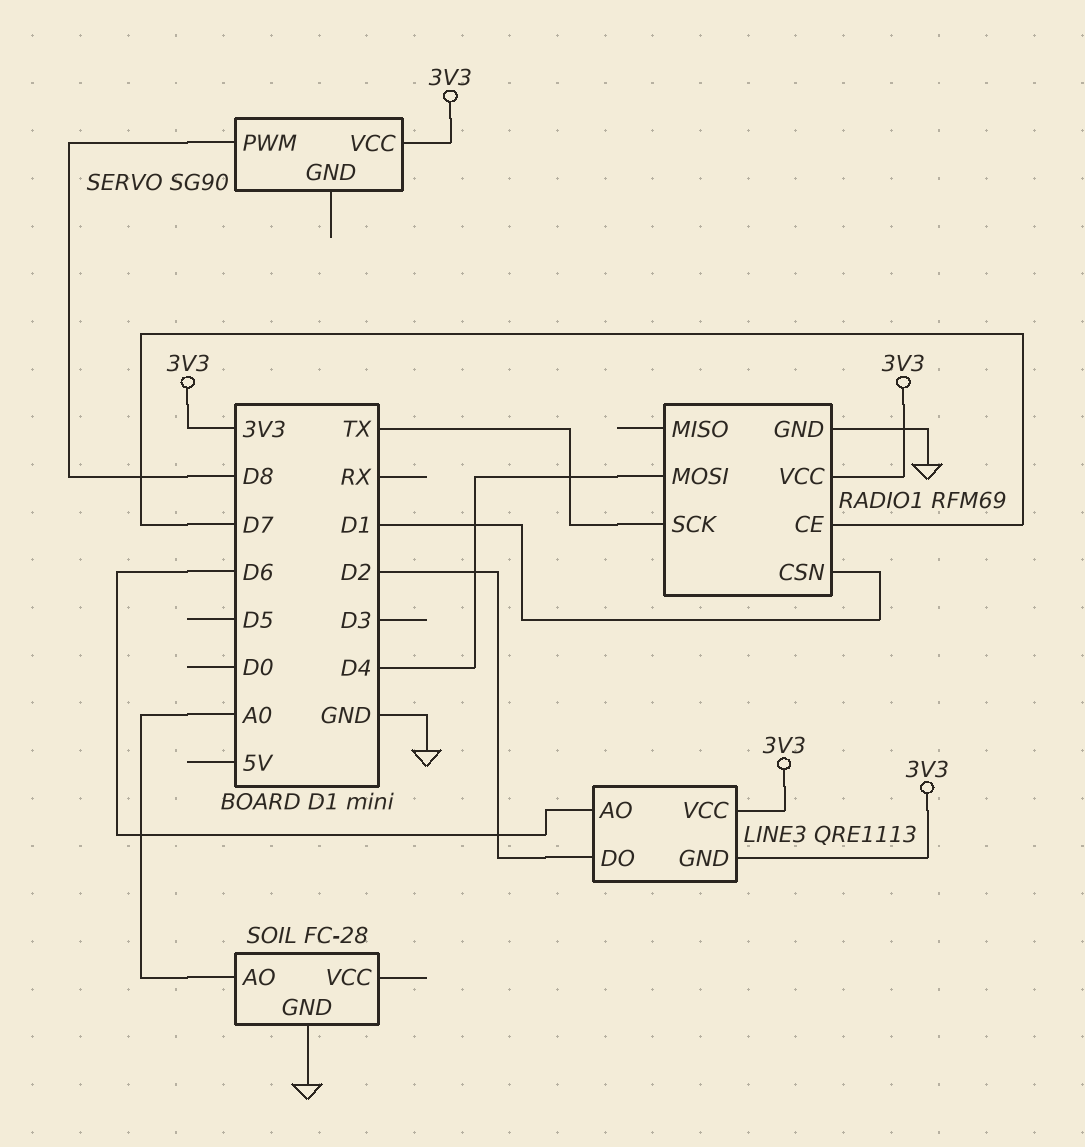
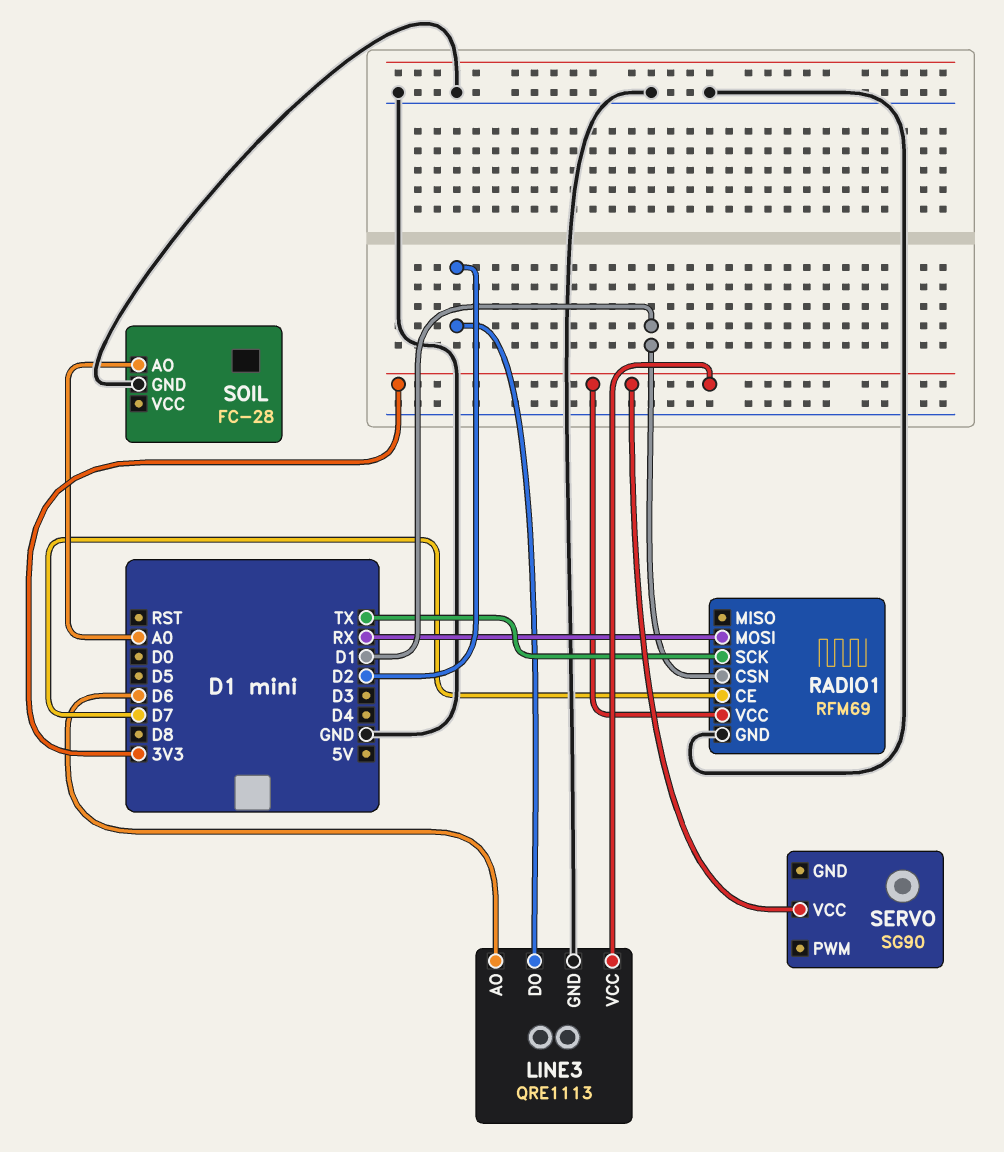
LINE3 pin GND: 3V3 -> GND
RADIO1 pin MOSI: D4 -> RX
SERVO pin PWM: D8 -> none

